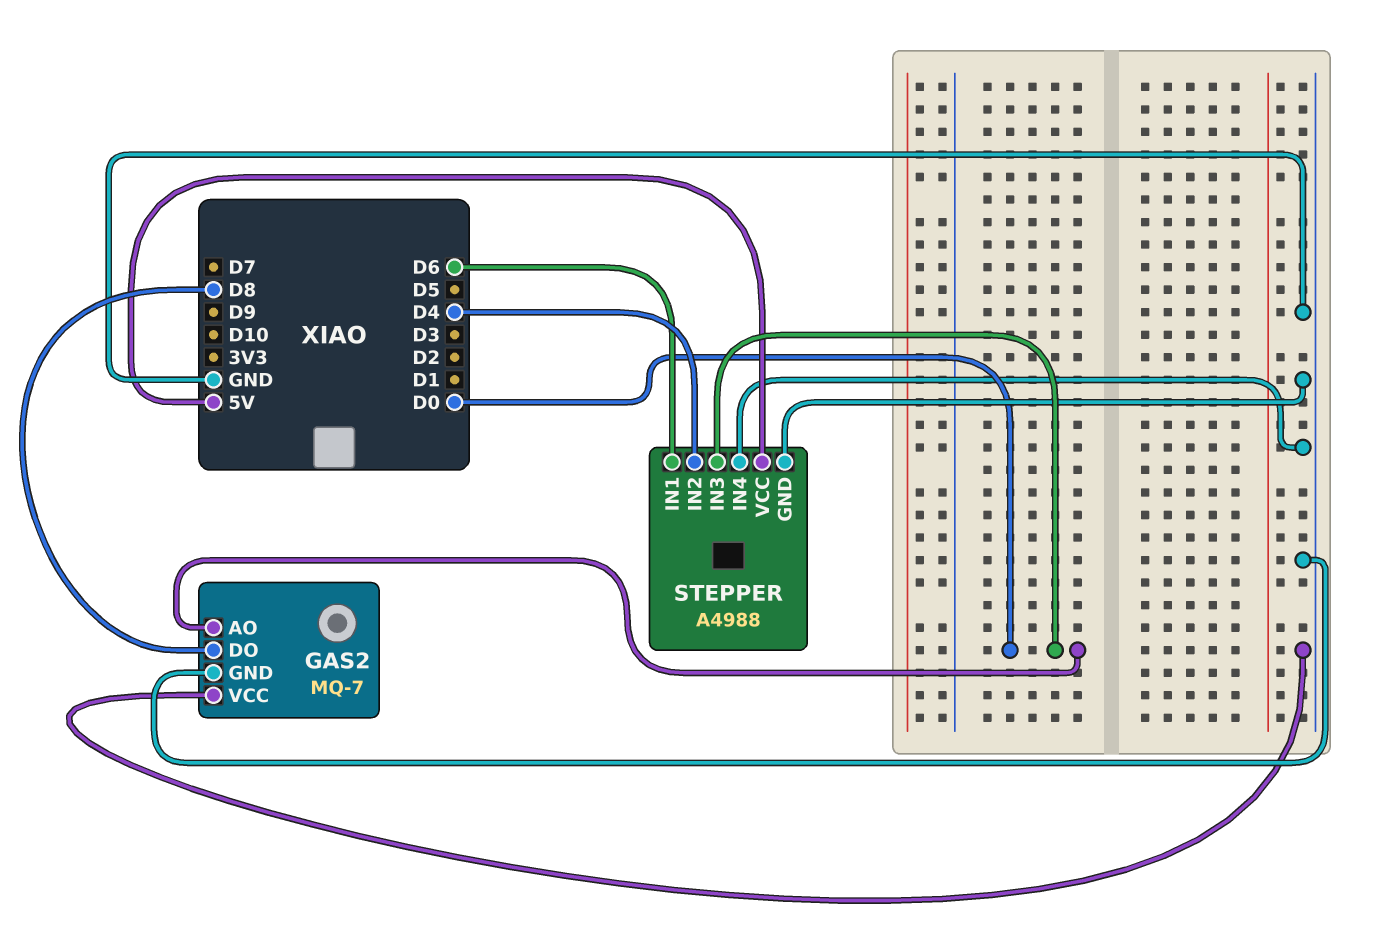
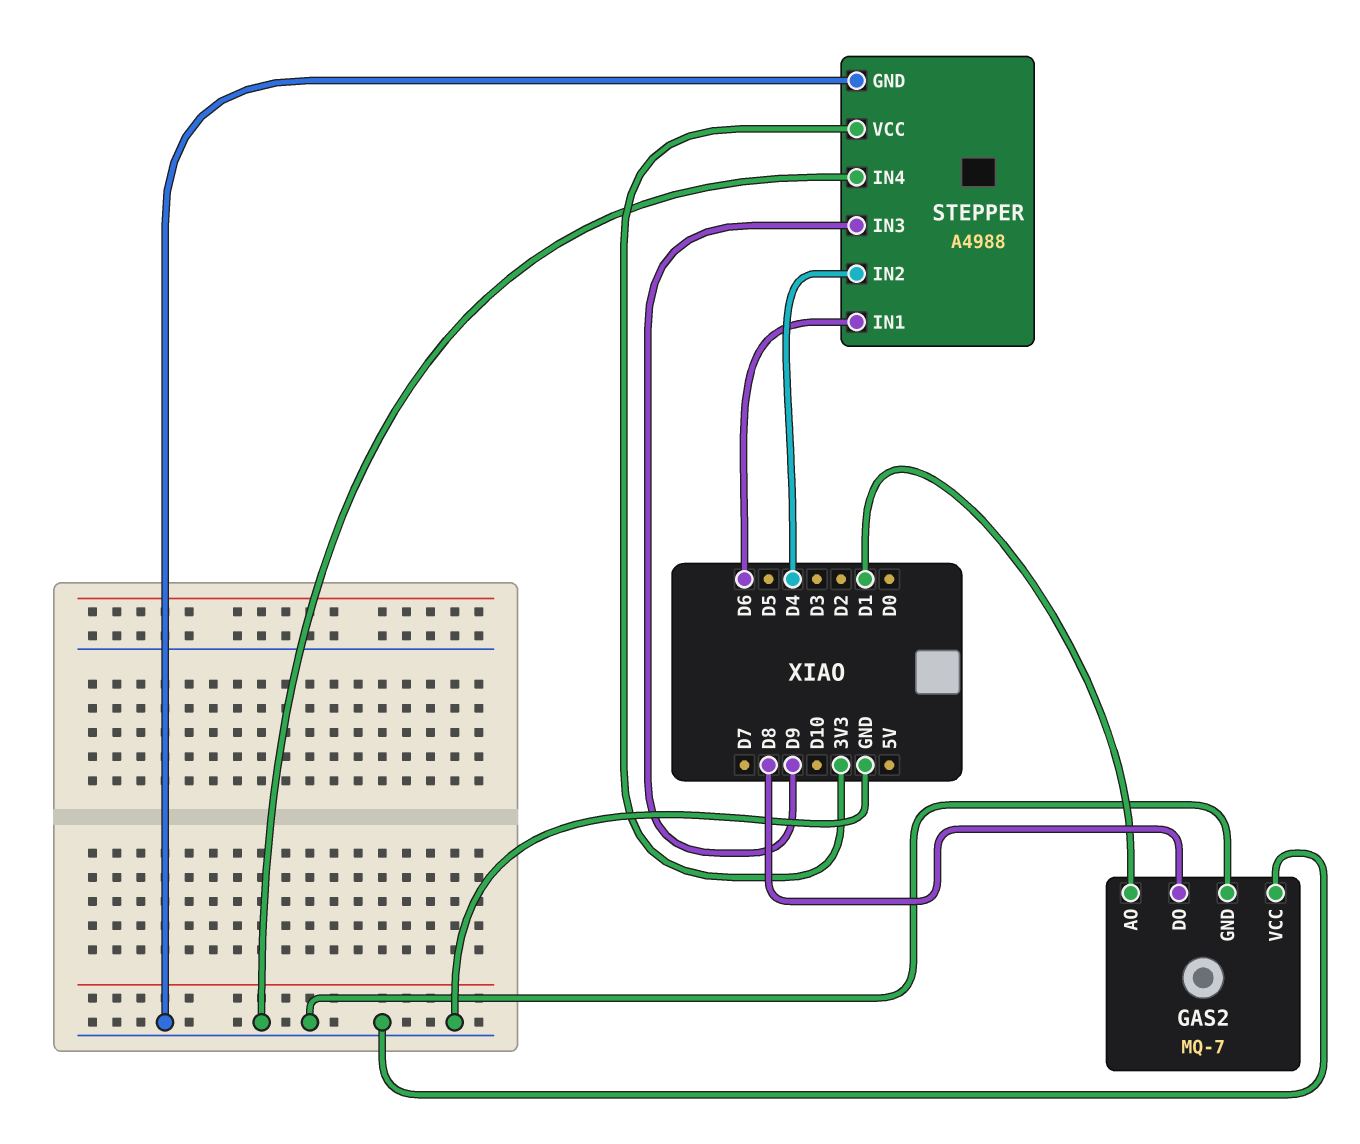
GAS2 pin AO: D0 -> D1
STEPPER pin IN3: D0 -> D9
STEPPER pin VCC: 5V -> 3V3

